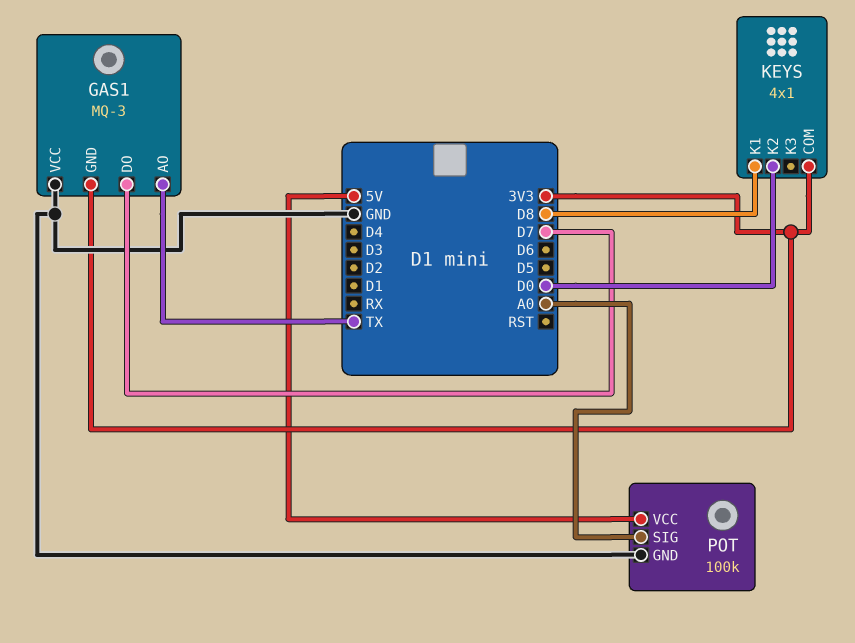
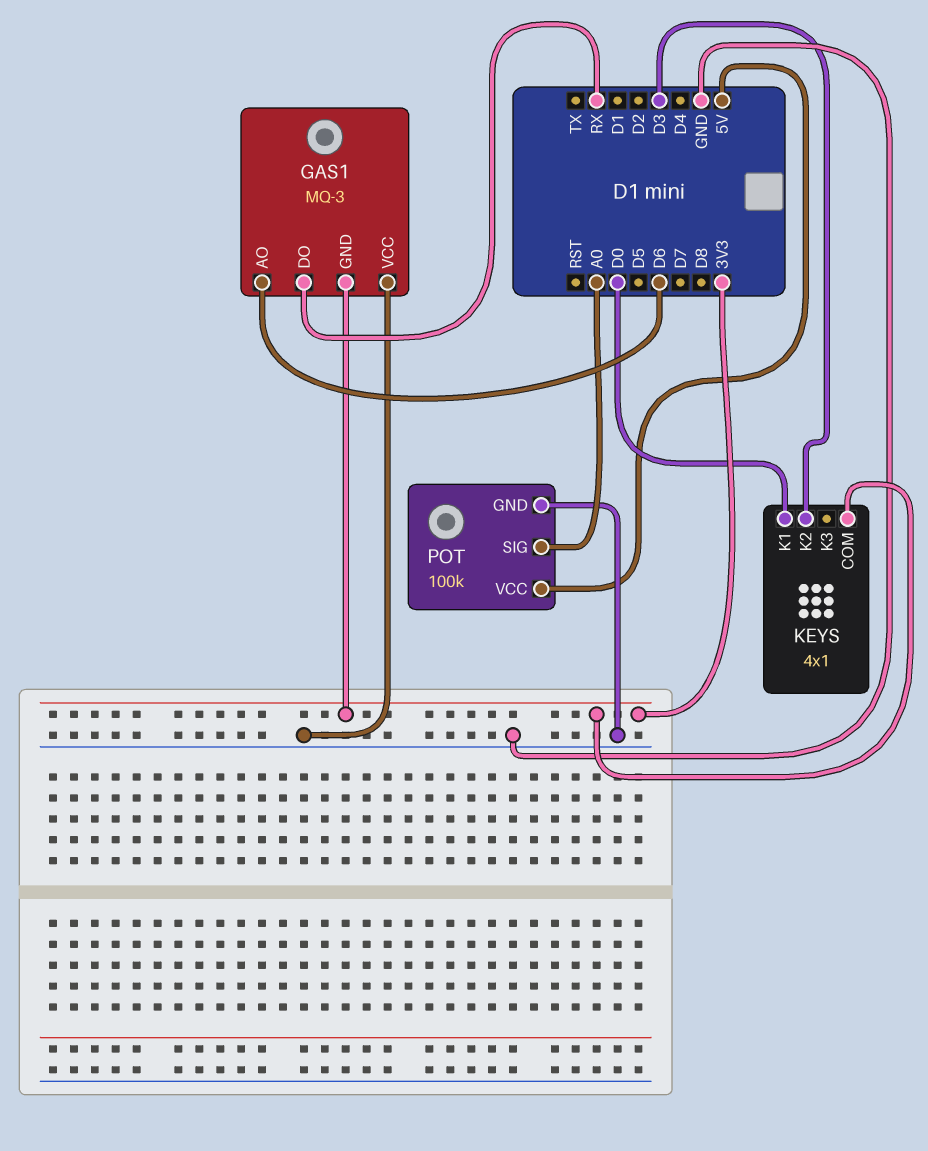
GAS1 pin AO: TX -> D6
GAS1 pin DO: D7 -> RX
KEYS pin K1: D8 -> D0
KEYS pin K2: D0 -> D3

